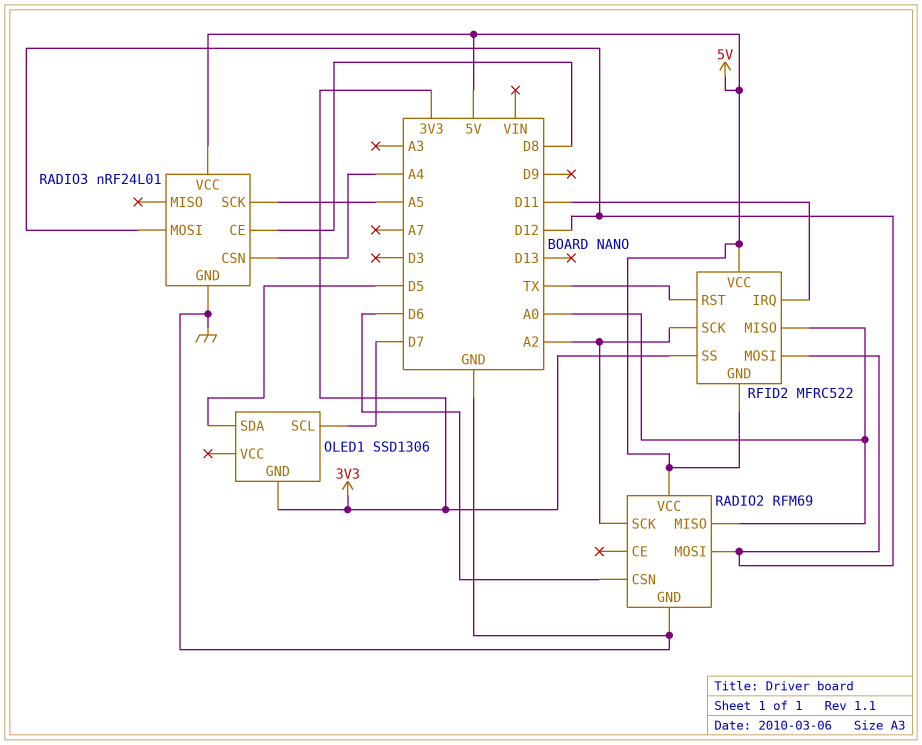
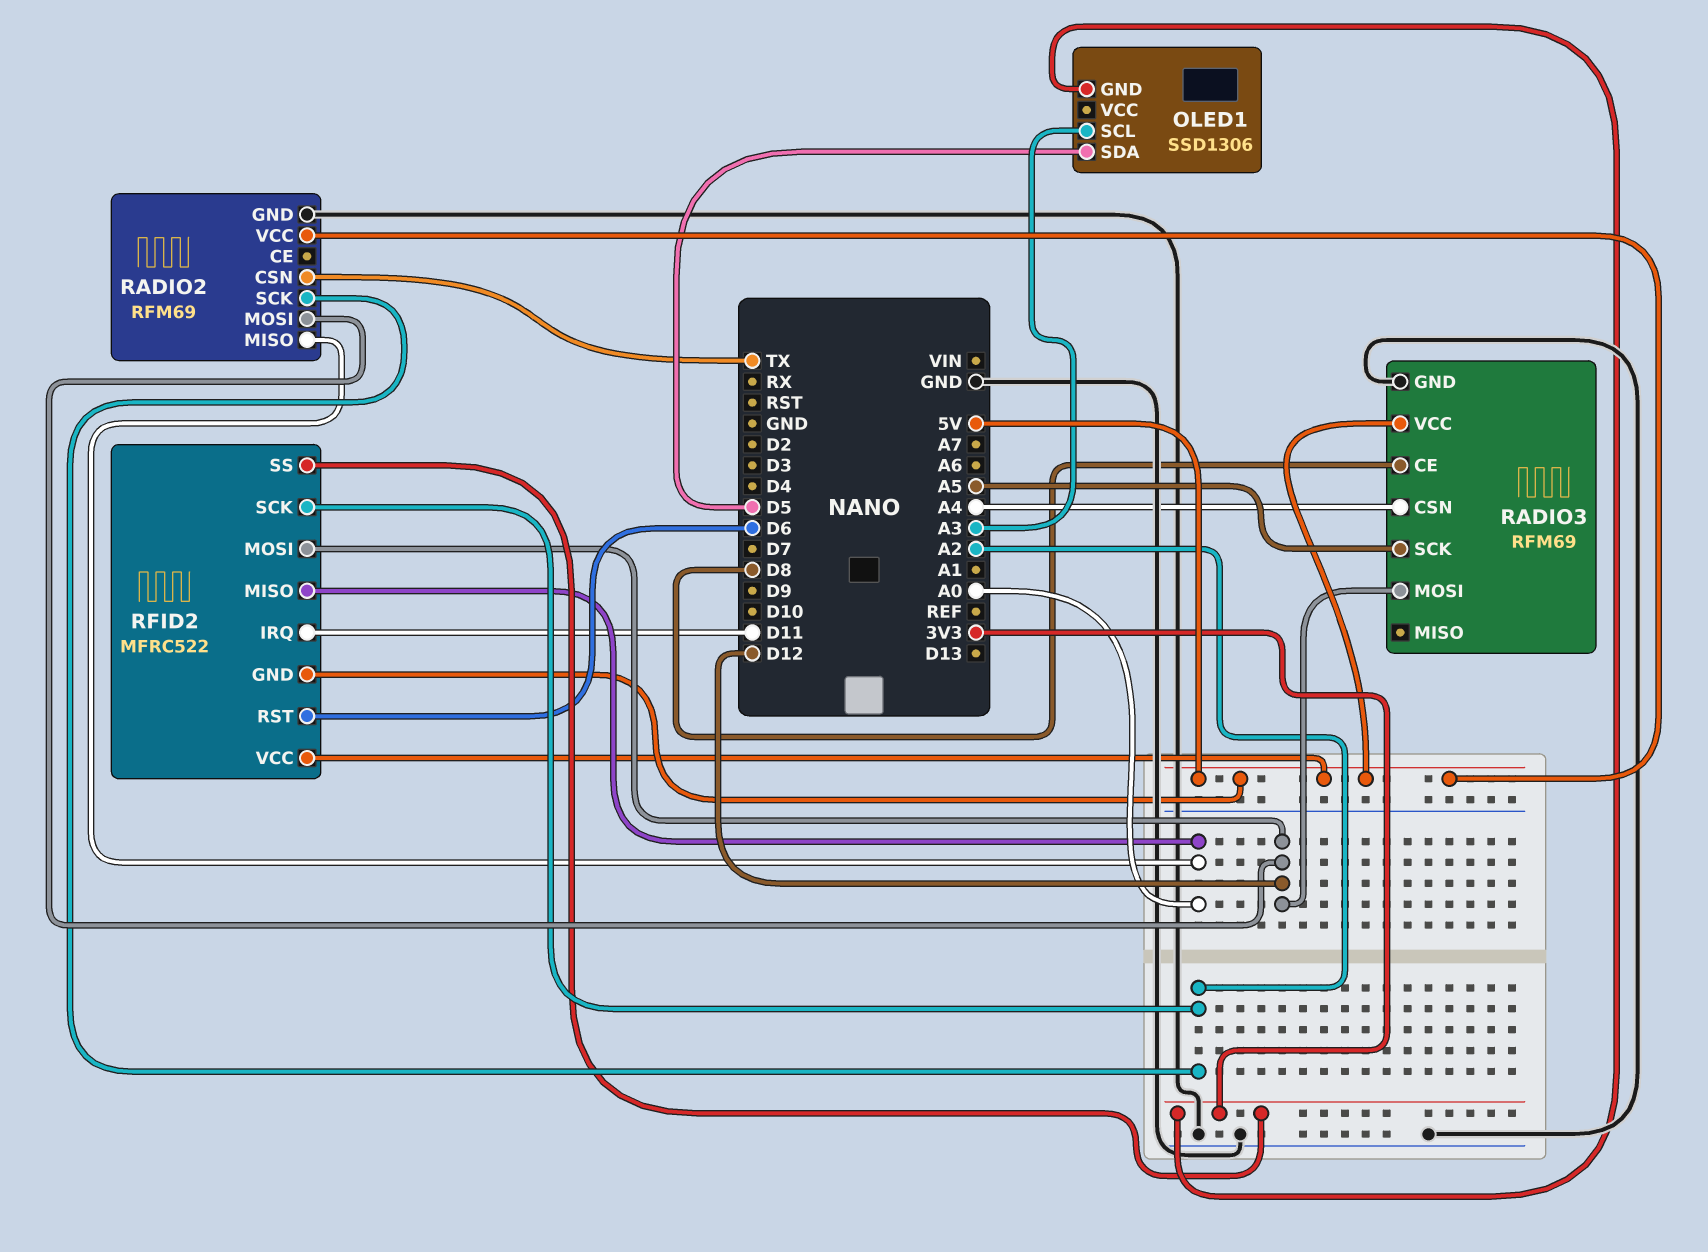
OLED1 pin SCL: D7 -> A3
RADIO2 pin CSN: D6 -> TX
RADIO3: nRF24L01 -> RFM69
RFID2 pin RST: TX -> D6

